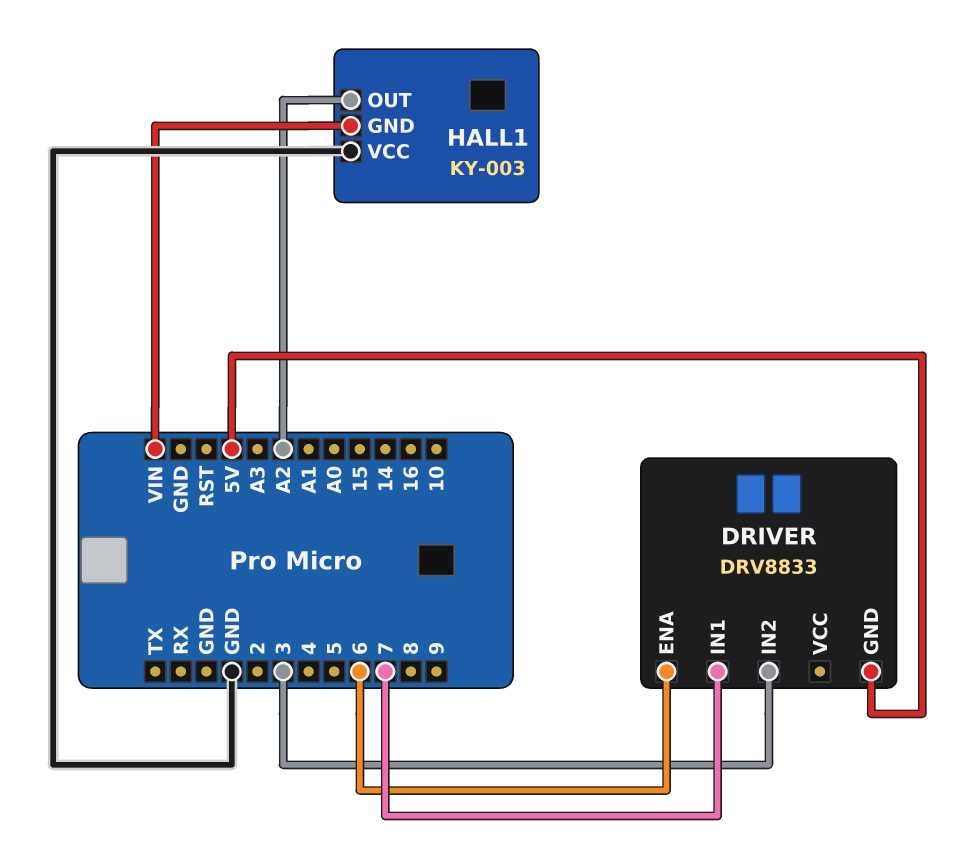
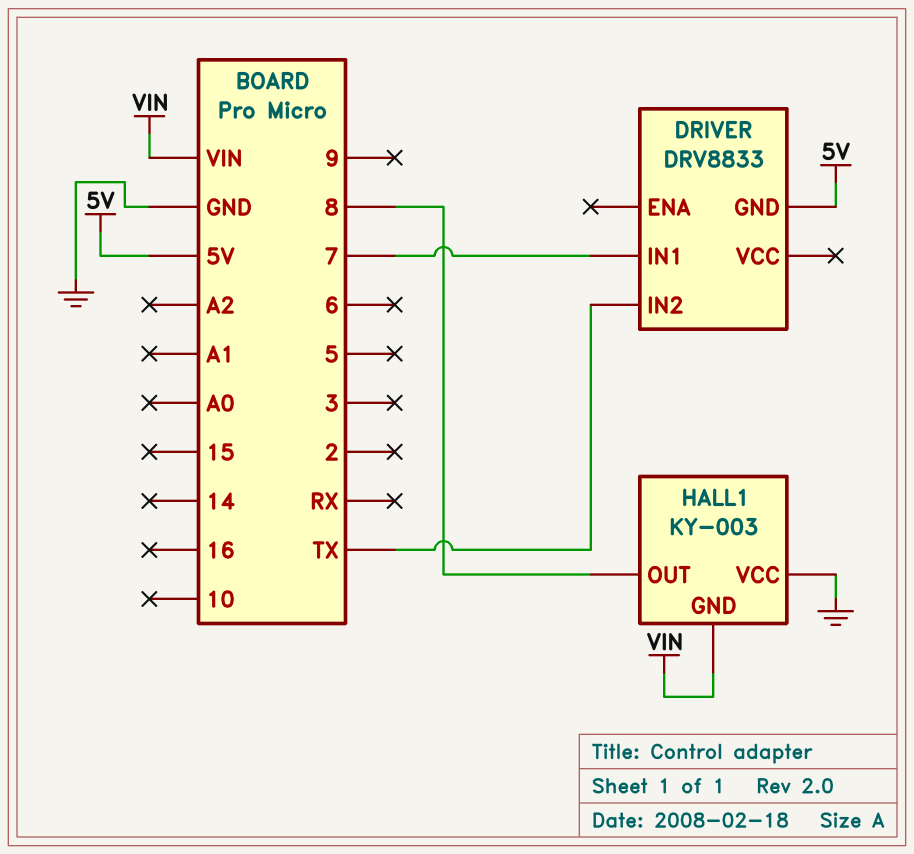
DRIVER pin ENA: 6 -> none
DRIVER pin IN2: 3 -> TX
HALL1 pin OUT: A2 -> 8

